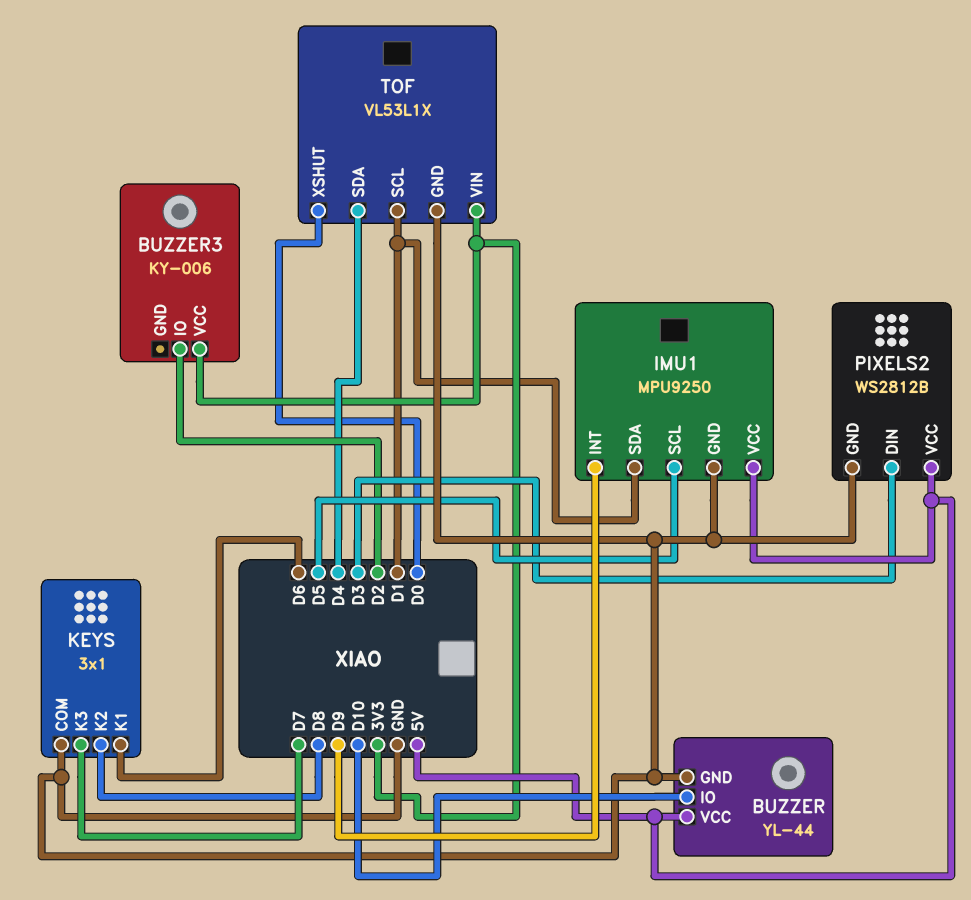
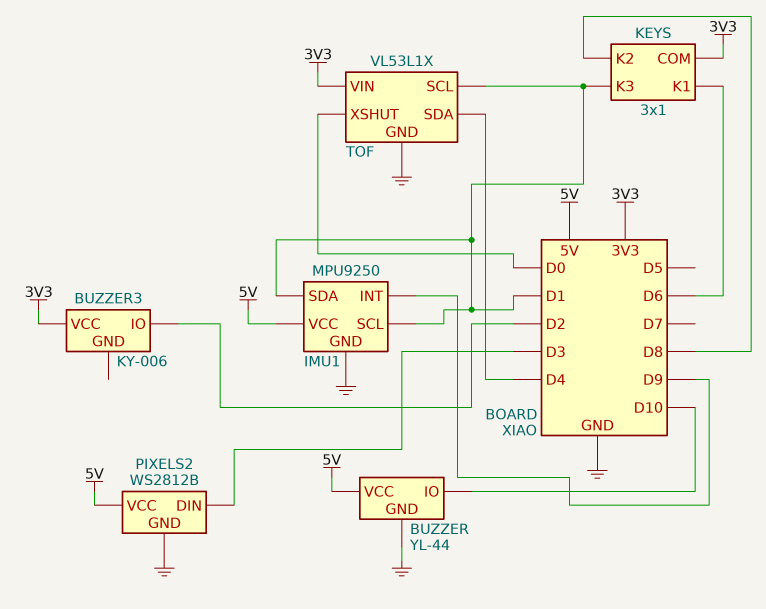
IMU1 pin SCL: D5 -> D1
KEYS pin COM: GND -> 3V3
KEYS pin K3: D7 -> D1

